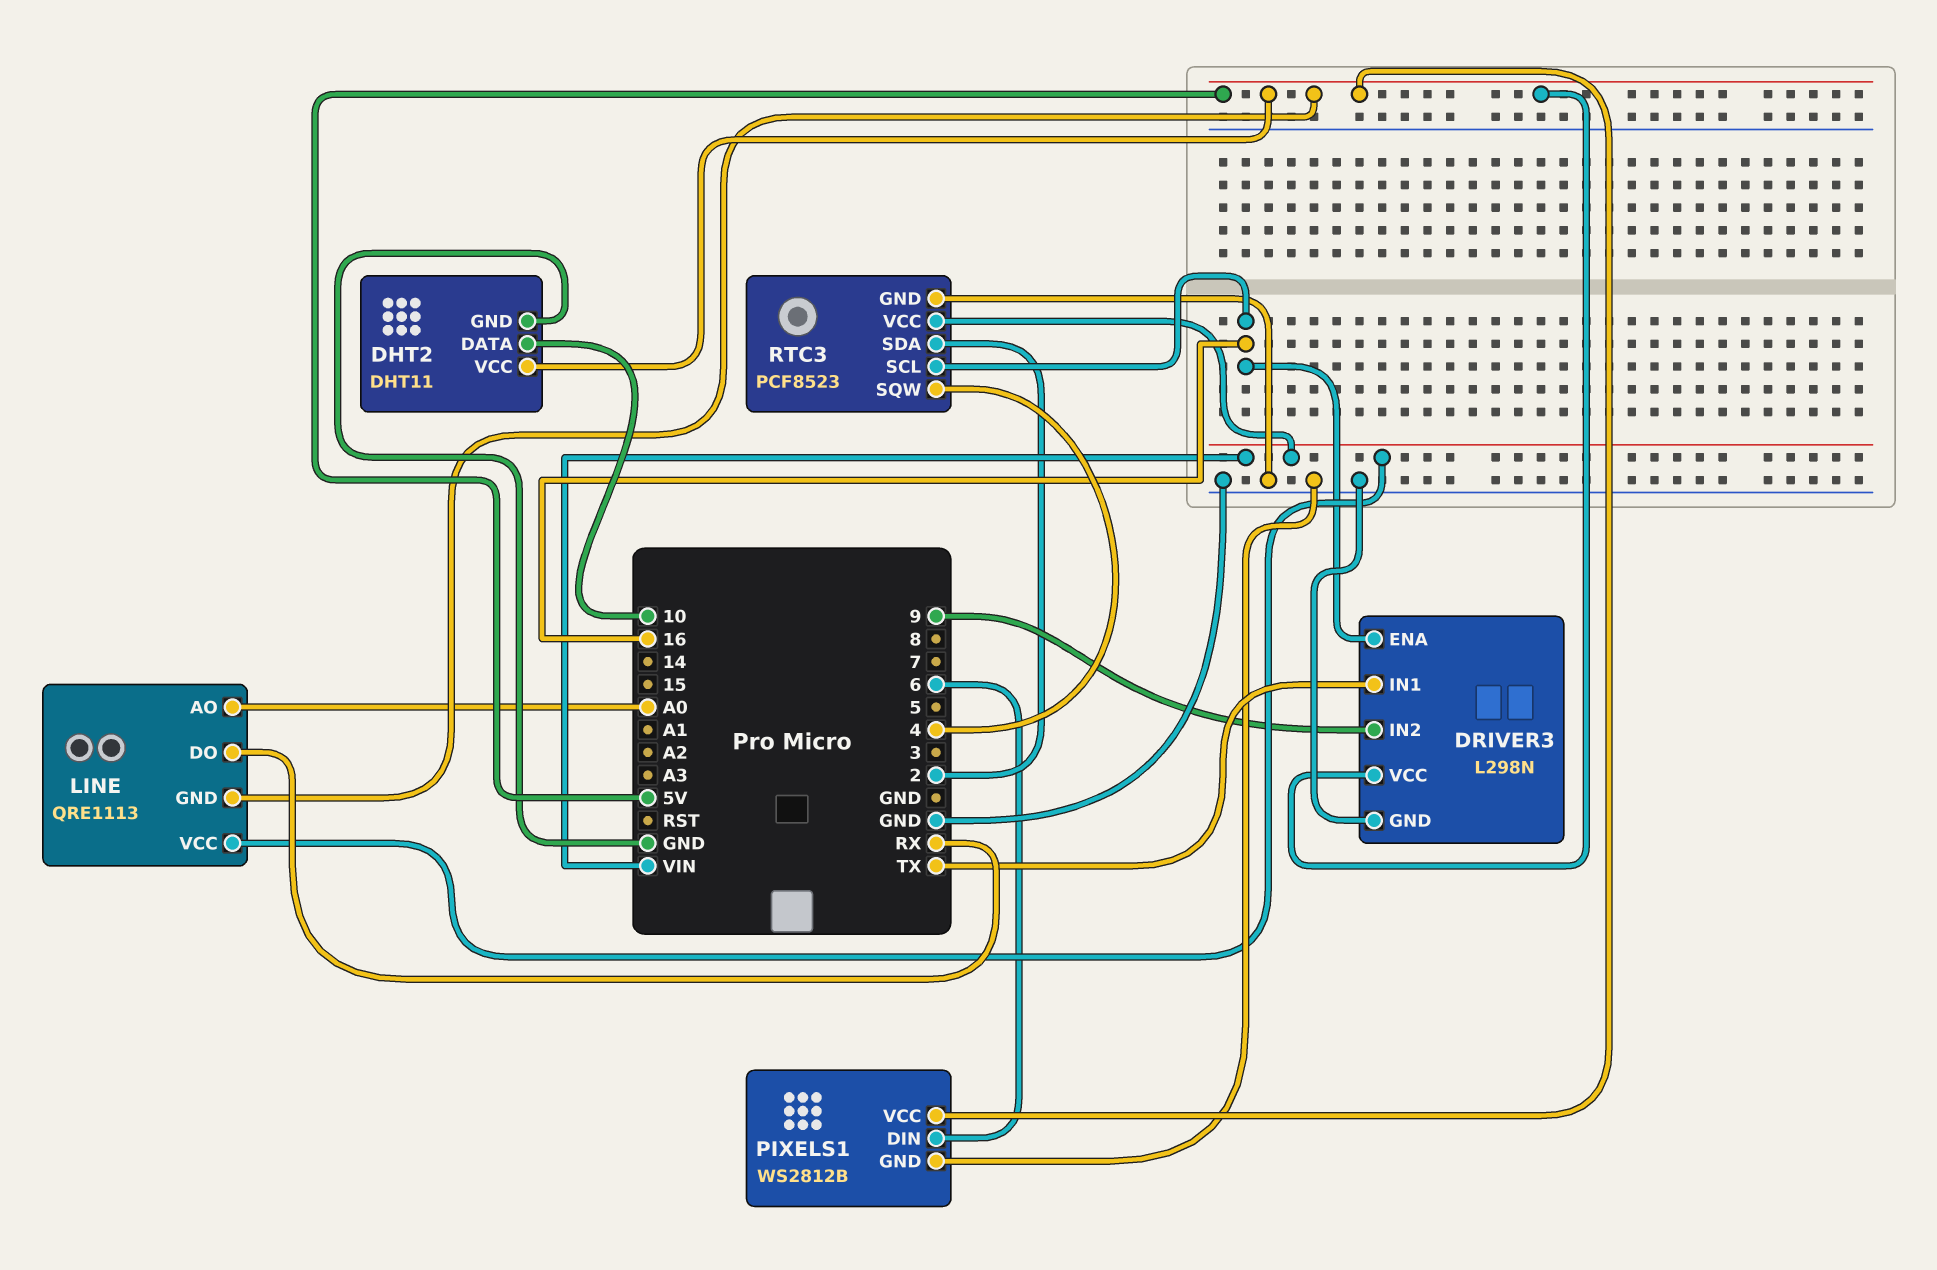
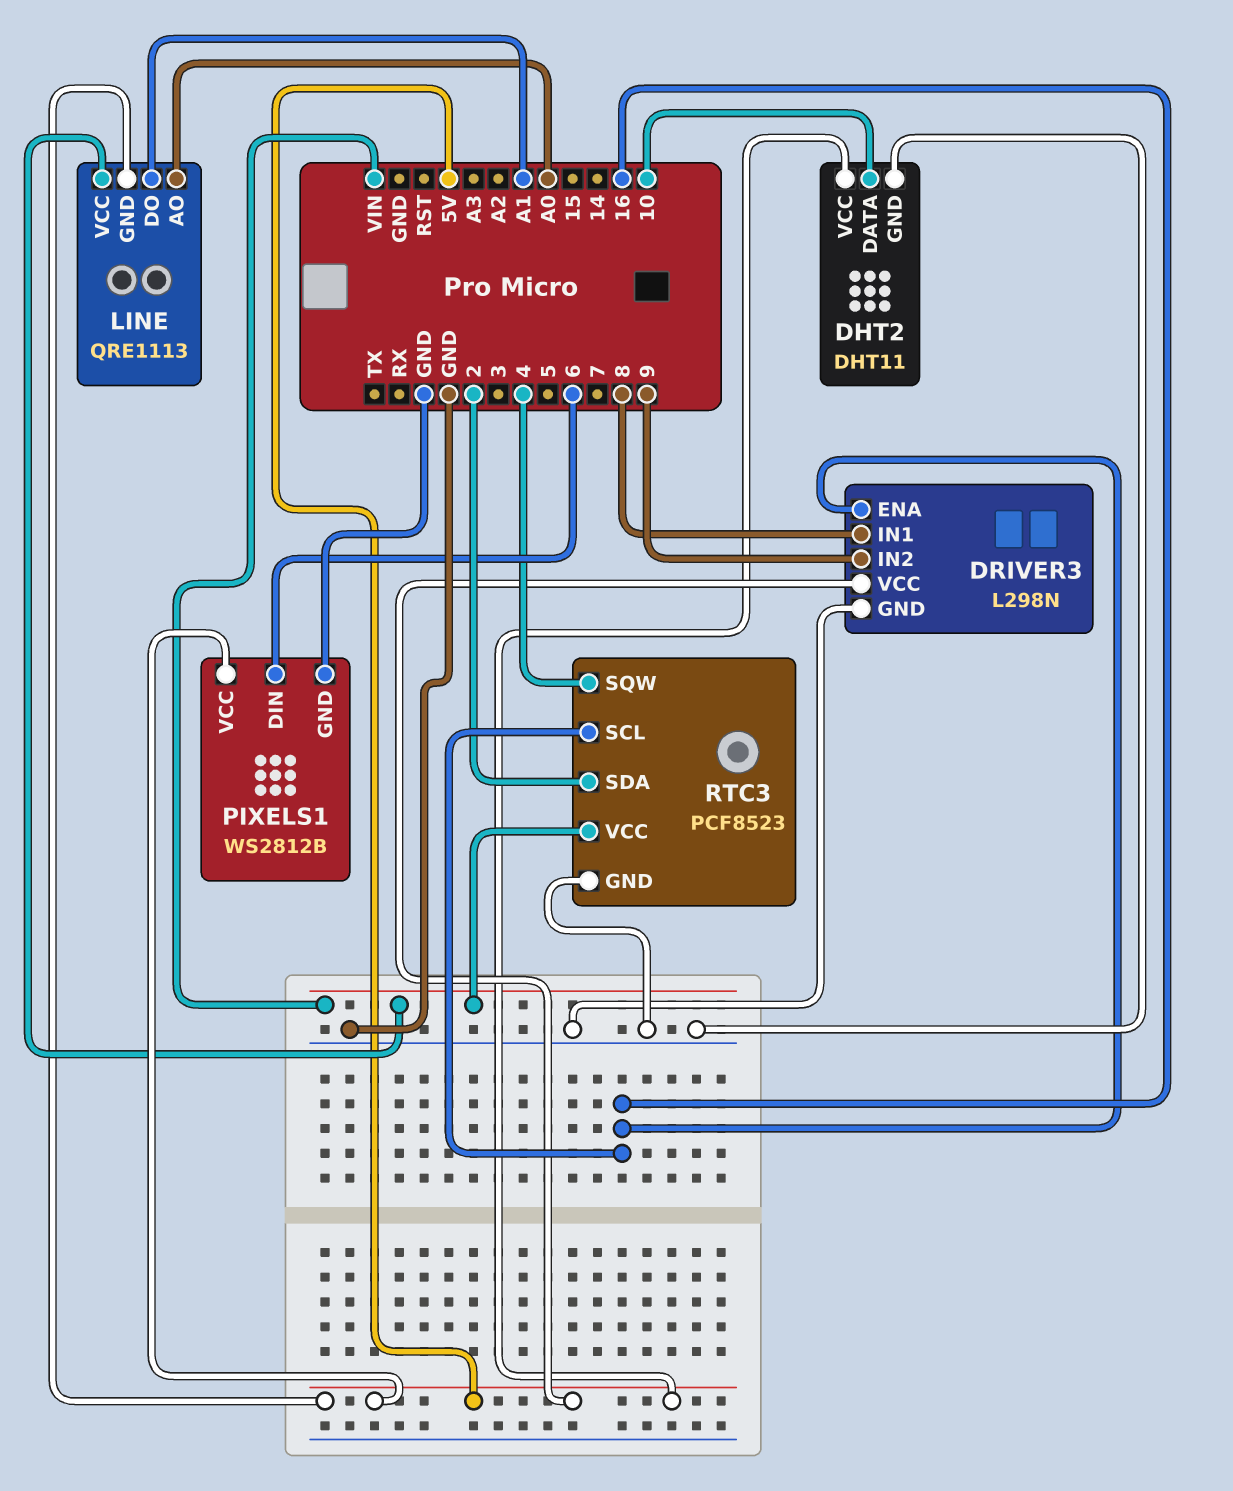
DRIVER3 pin IN1: TX -> 8
LINE pin DO: RX -> A1

